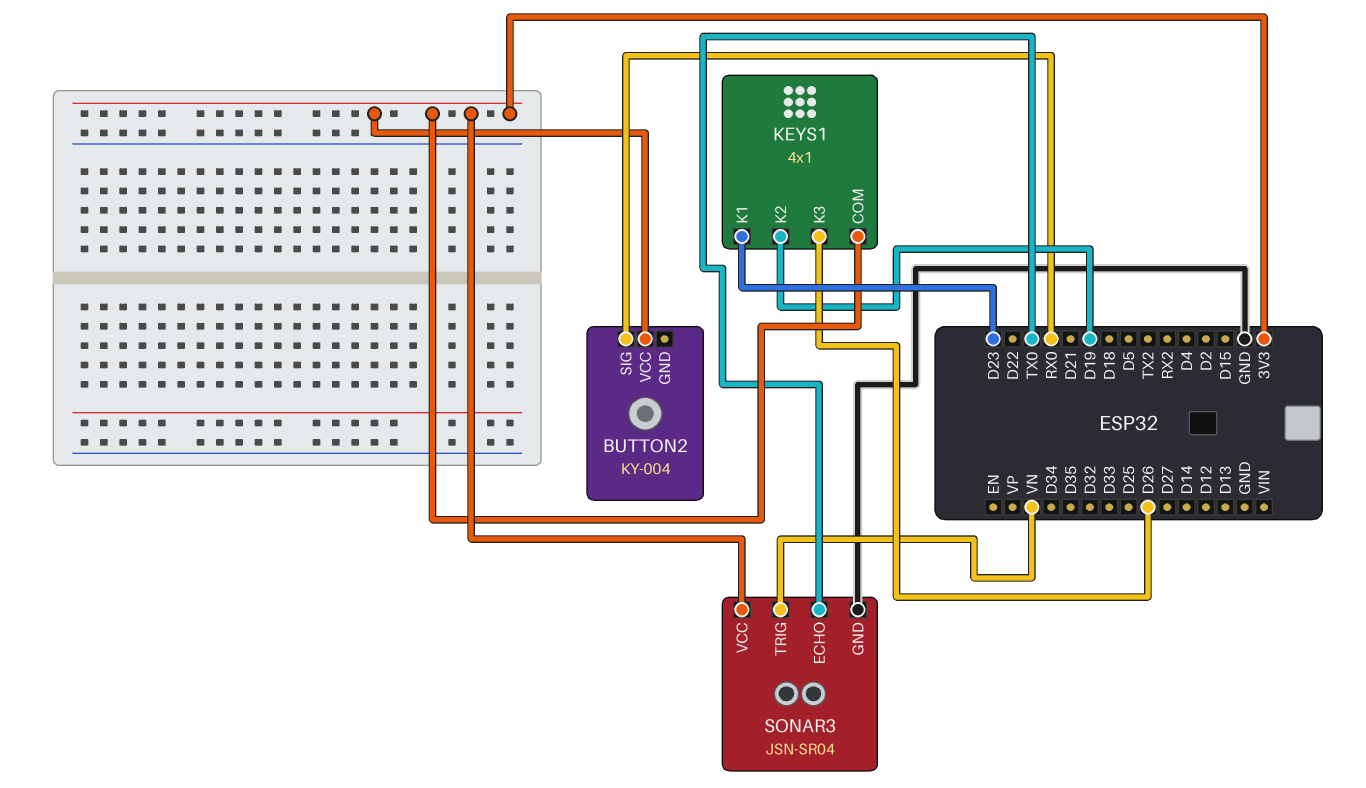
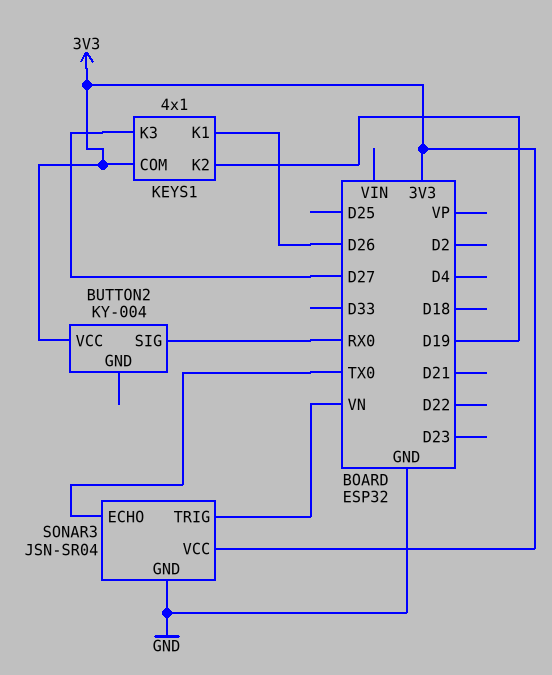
KEYS1 pin K1: D23 -> D26
KEYS1 pin K3: D26 -> D27

